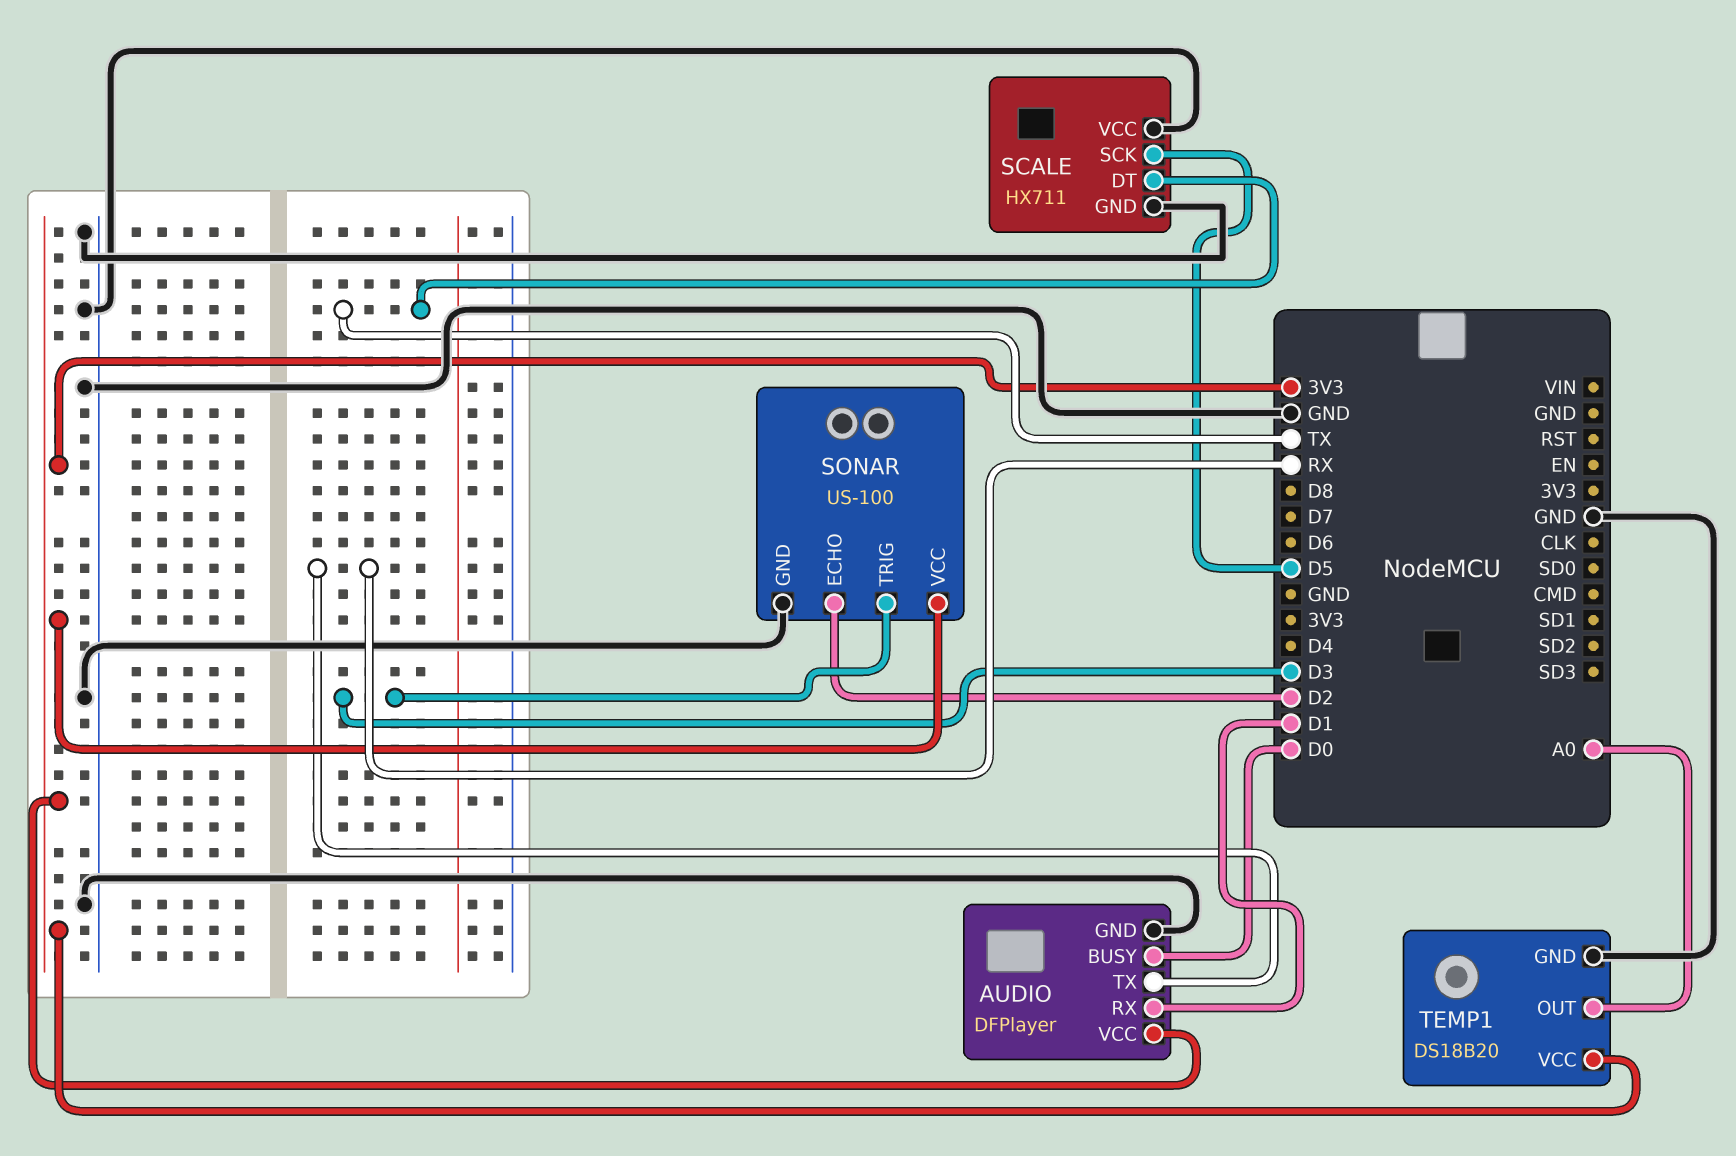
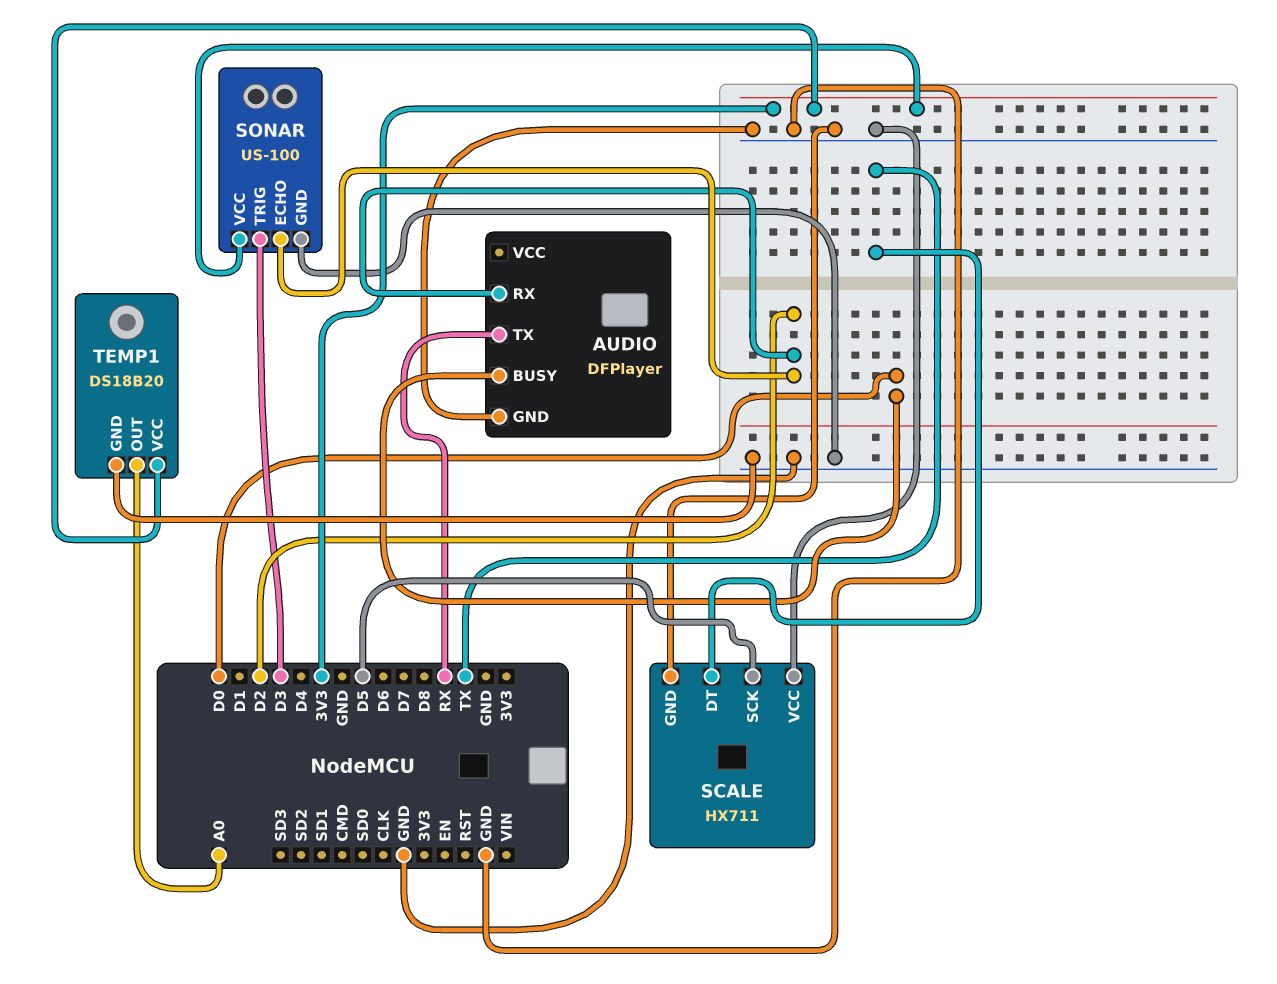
AUDIO pin RX: D1 -> D2
AUDIO pin VCC: 3V3 -> none

